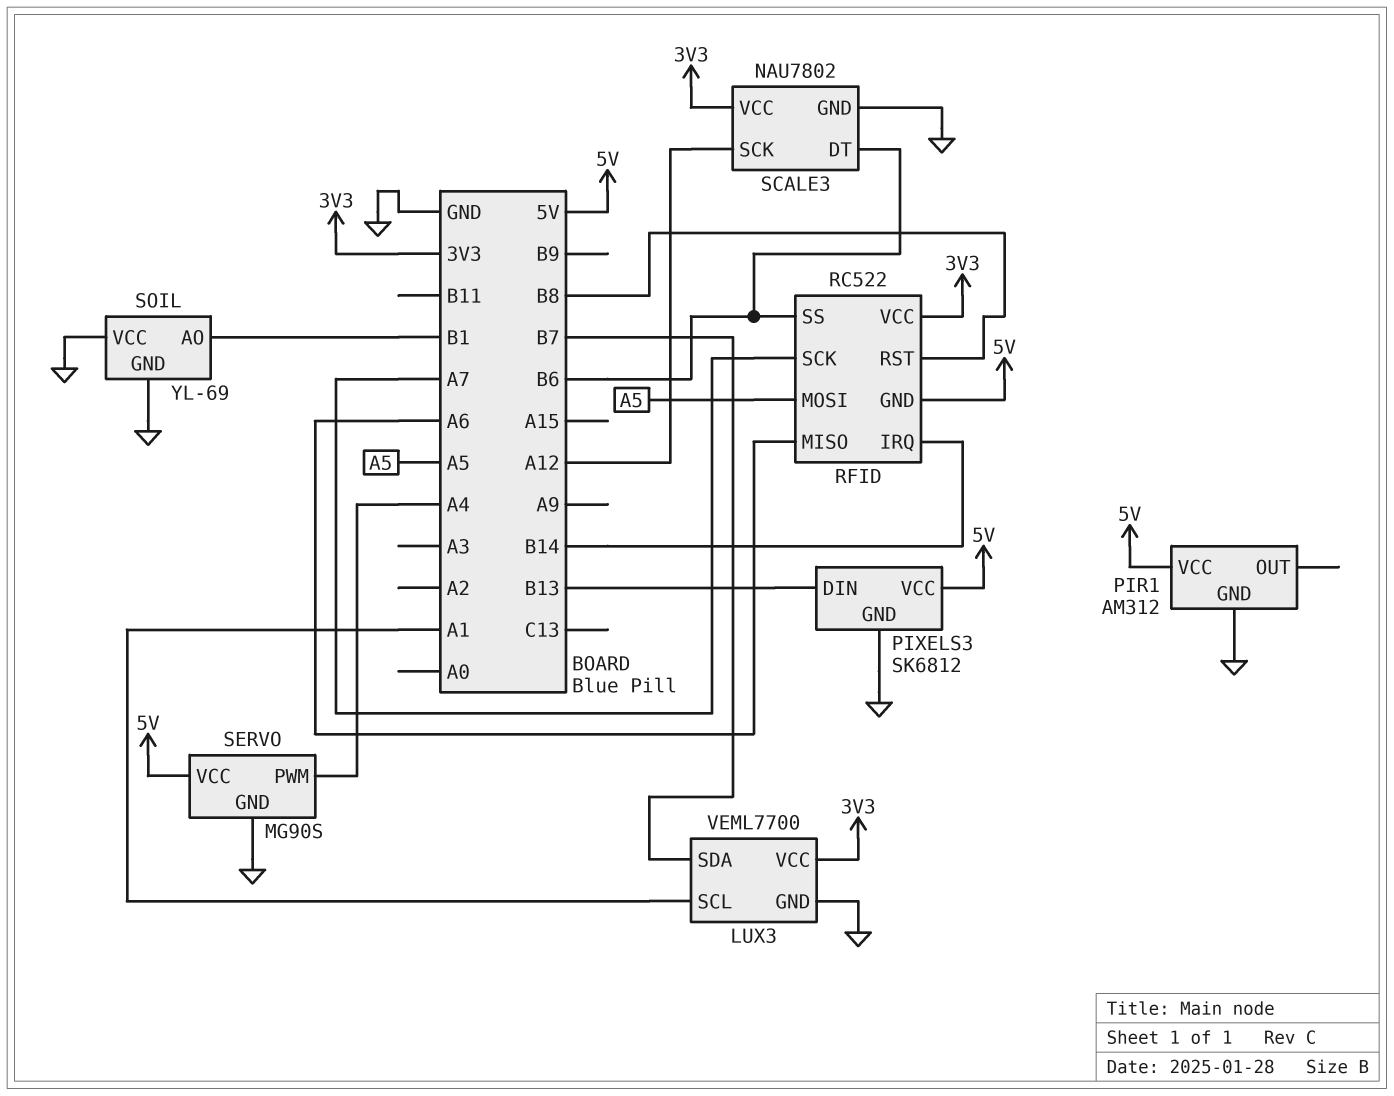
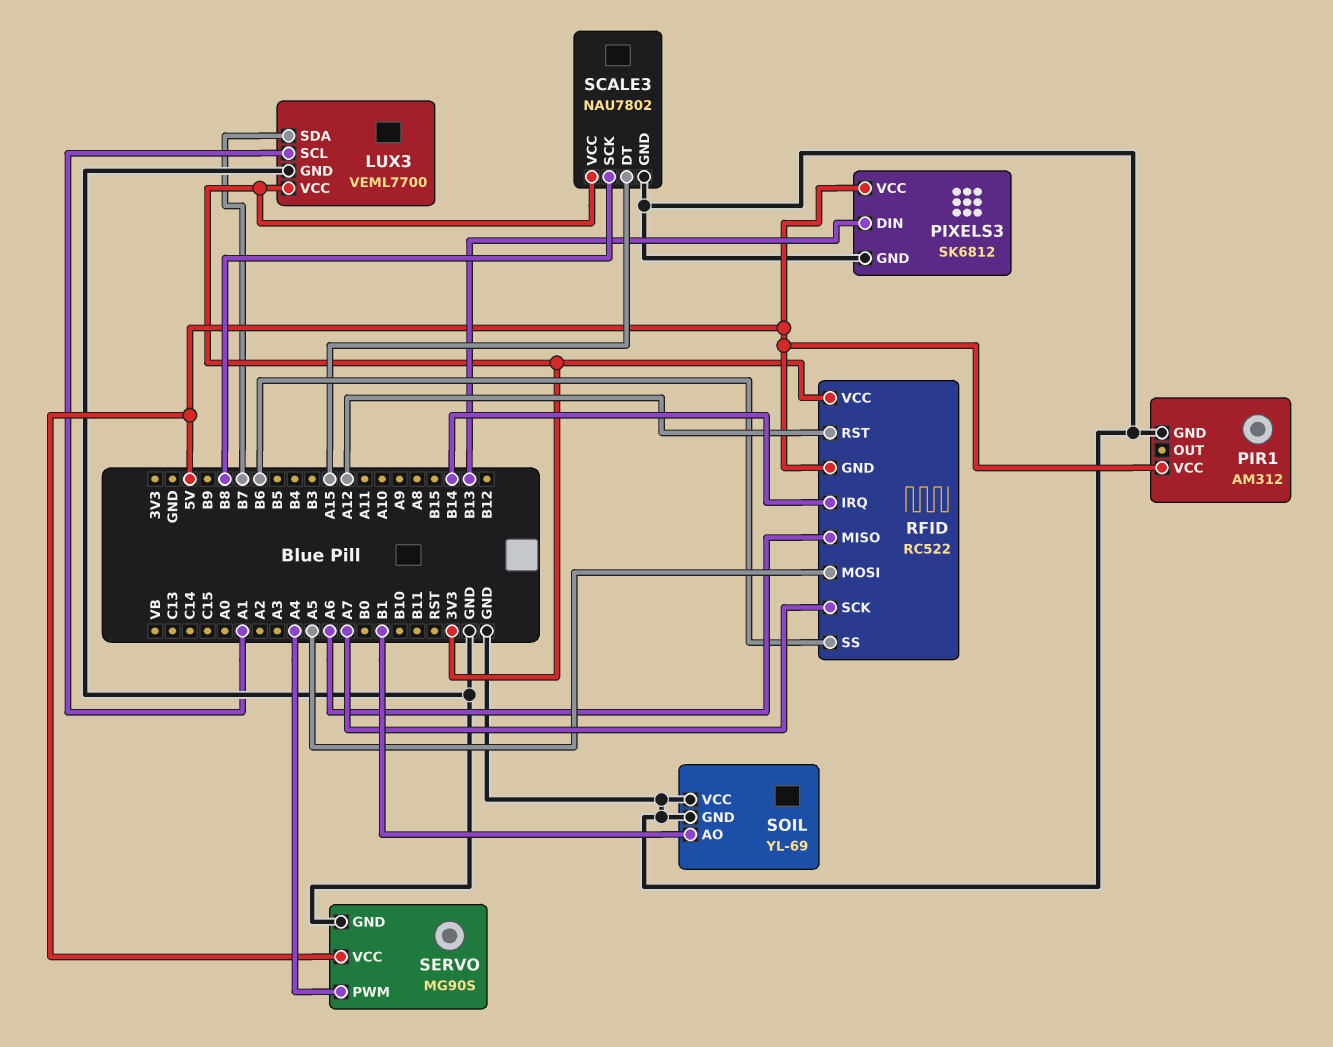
RFID pin RST: B8 -> A12
SCALE3 pin DT: B6 -> A15
SCALE3 pin SCK: A12 -> B8

